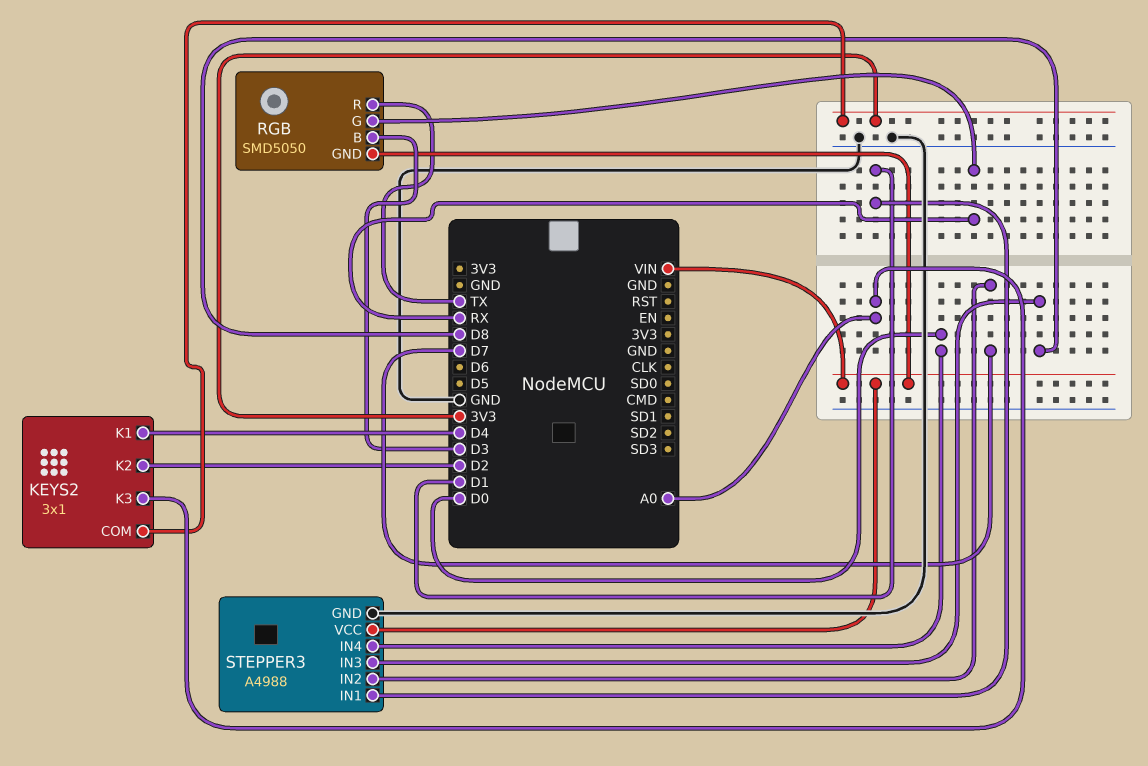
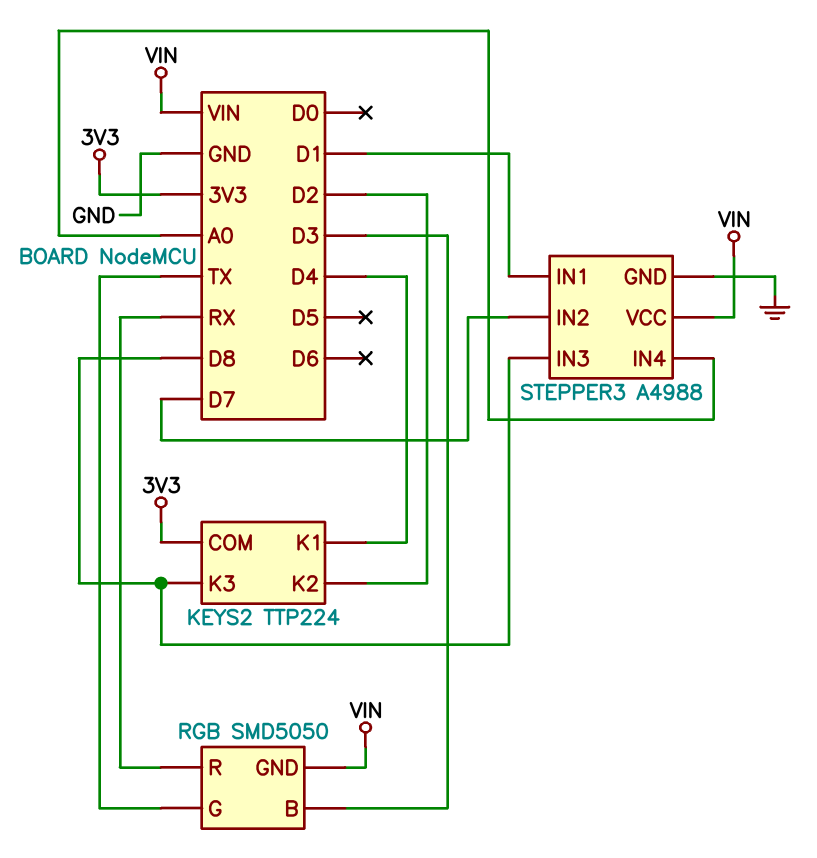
KEYS2: 3x1 -> TTP224
KEYS2 pin K3: A0 -> D8
RGB pin G: RX -> TX
RGB pin R: TX -> RX
STEPPER3 pin IN4: D0 -> A0

